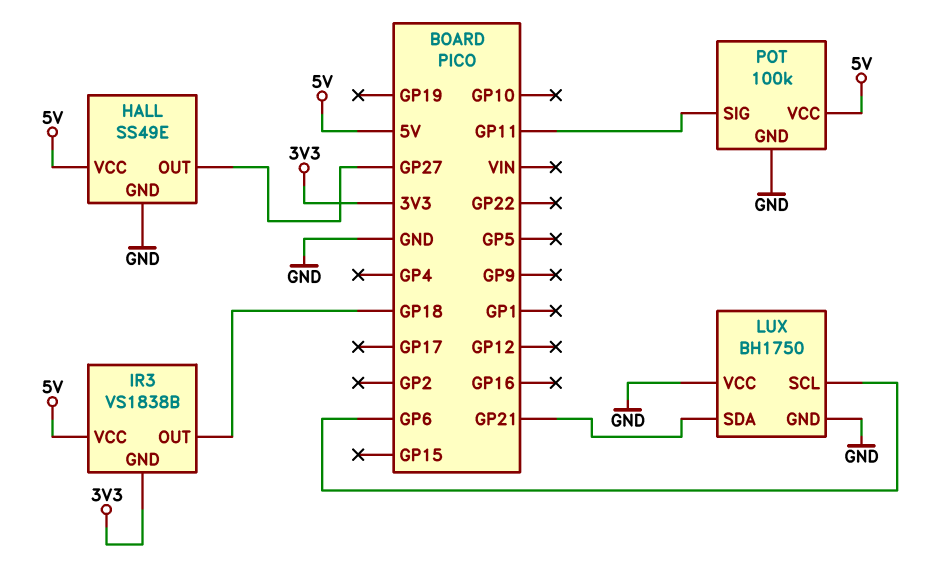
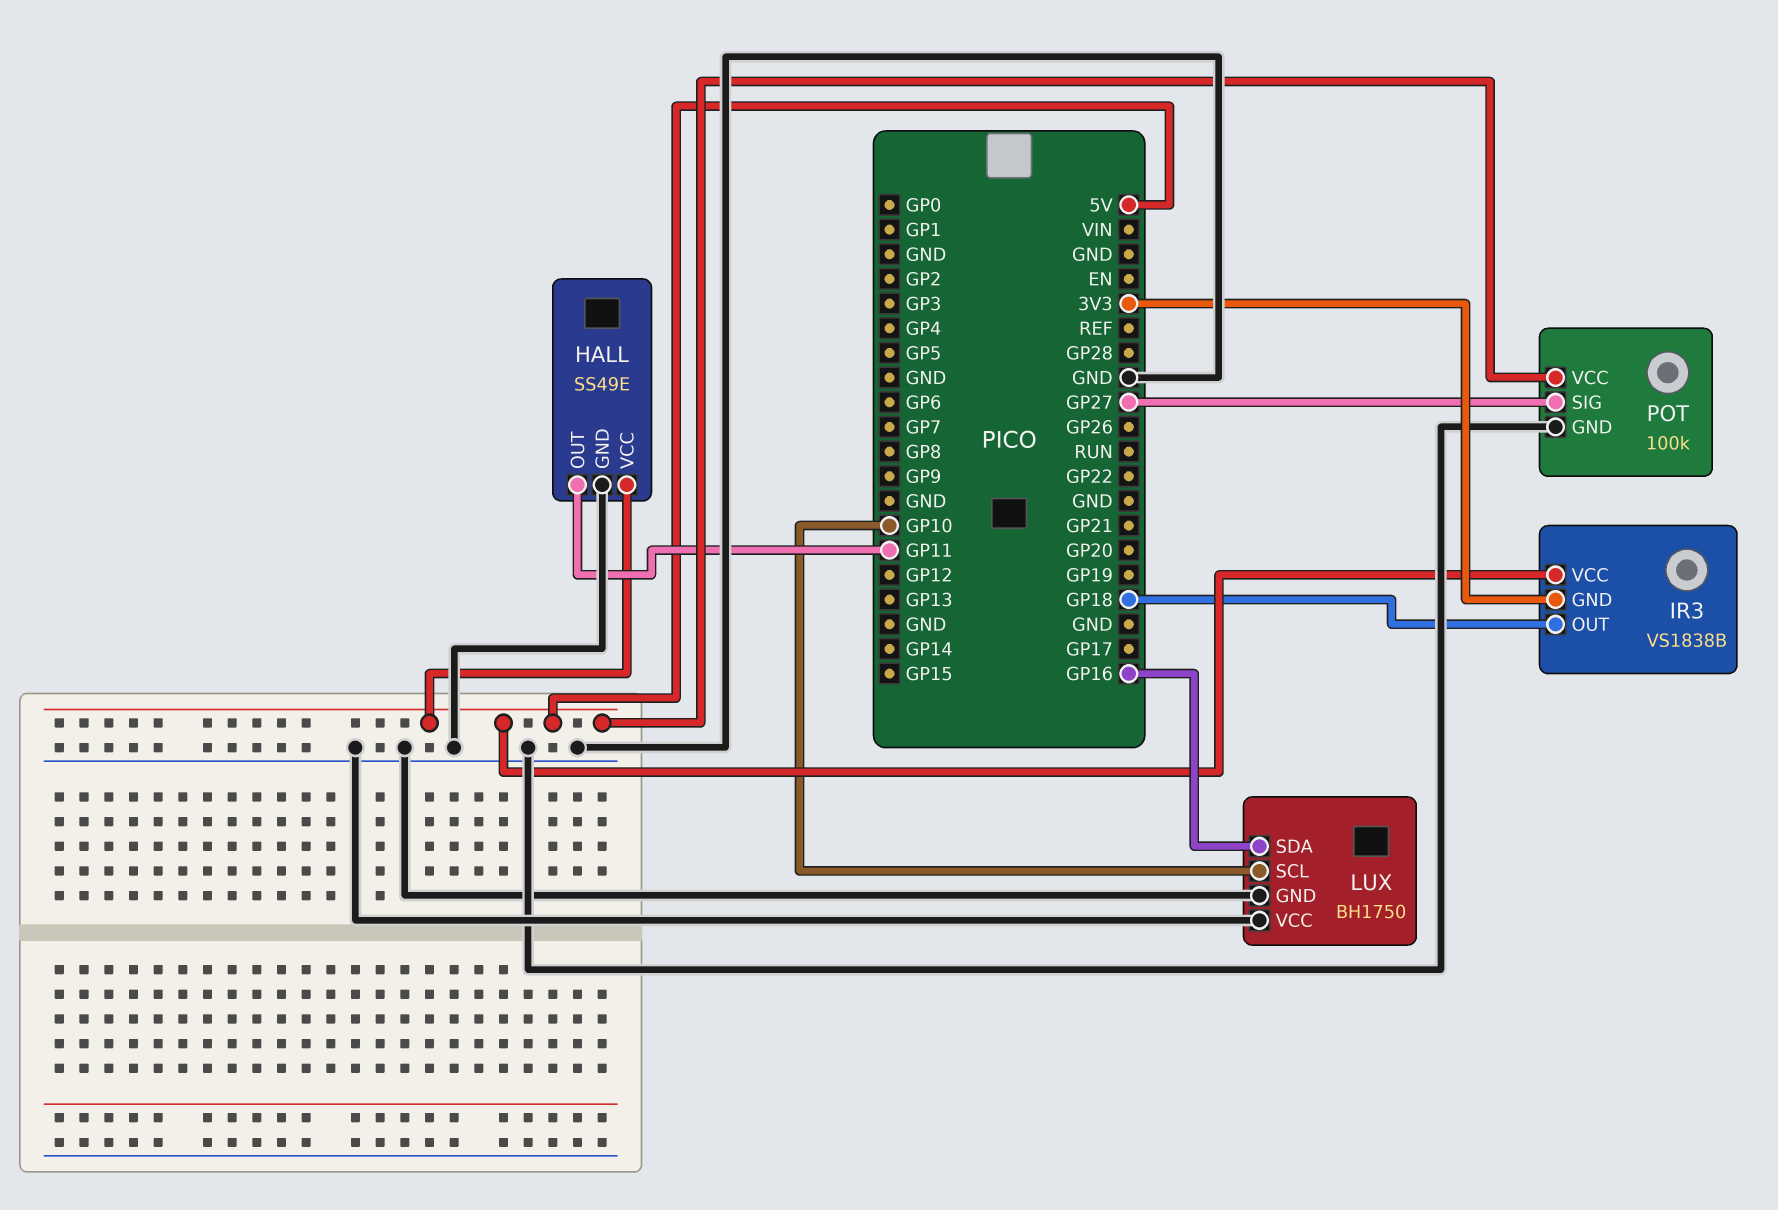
HALL pin OUT: GP27 -> GP11
LUX pin SCL: GP6 -> GP10
LUX pin SDA: GP21 -> GP16
POT pin SIG: GP11 -> GP27

